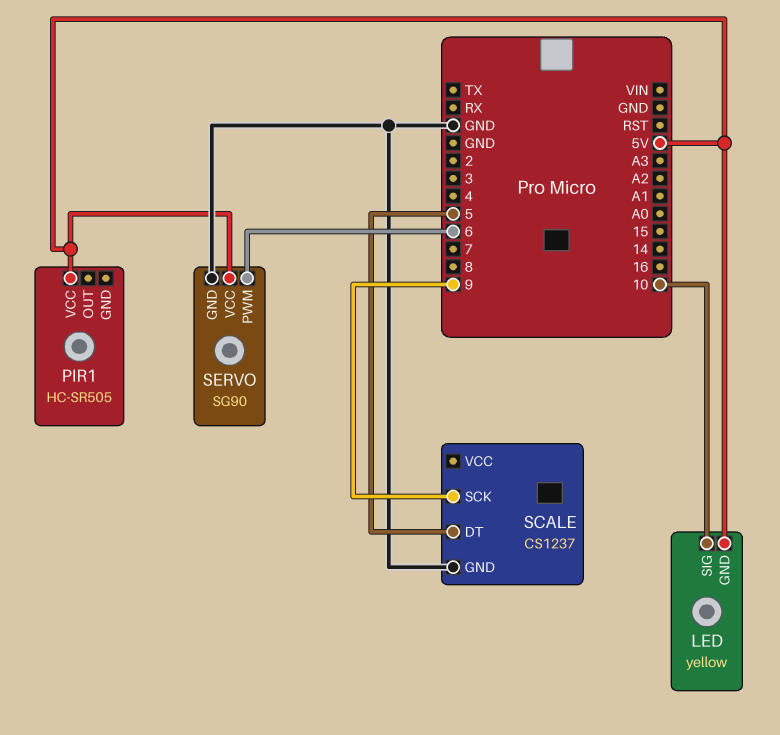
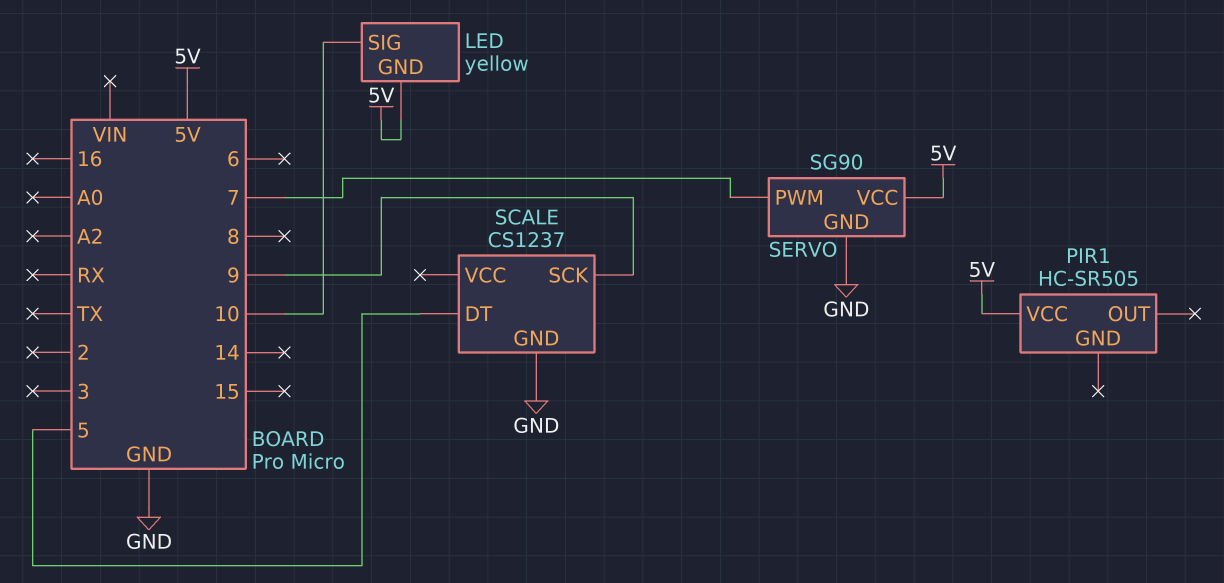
SERVO pin PWM: 6 -> 7

